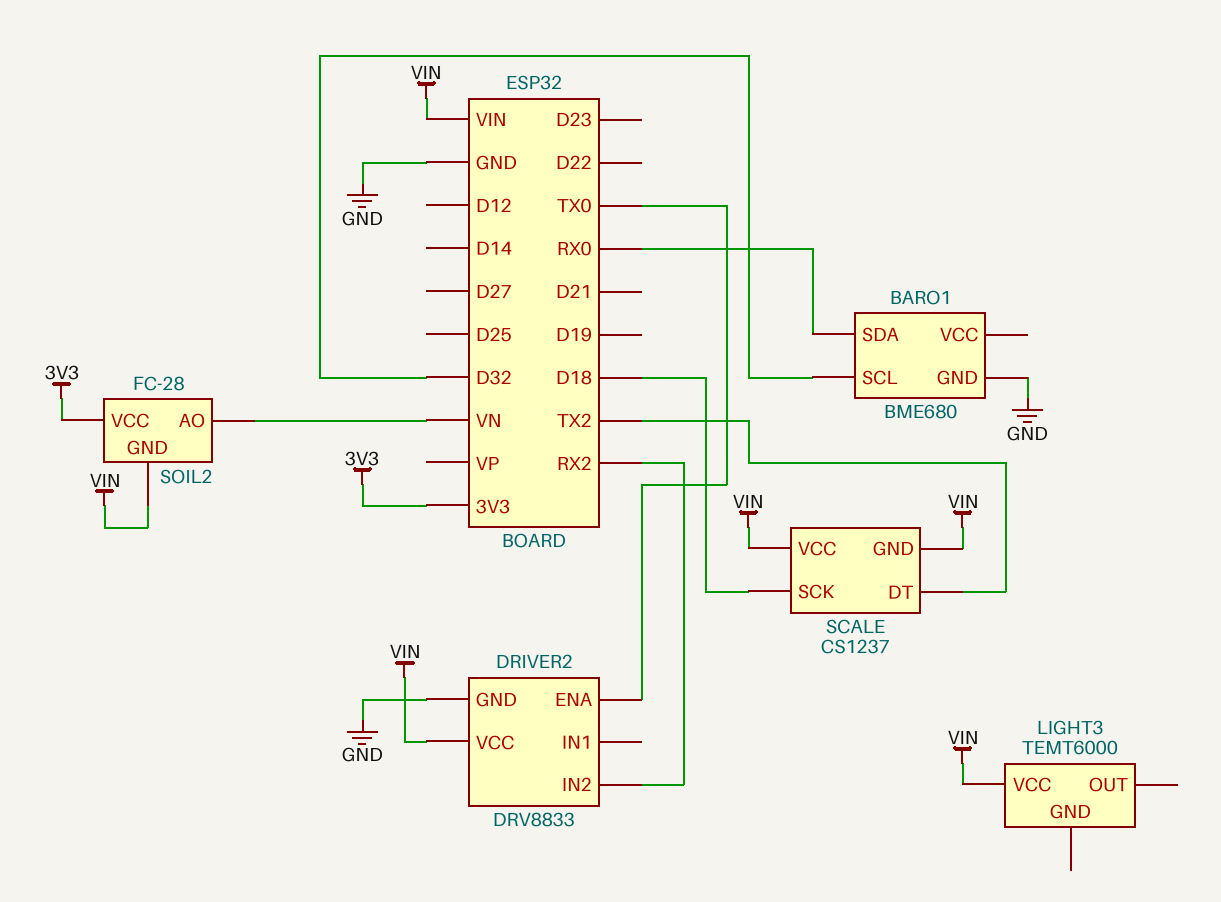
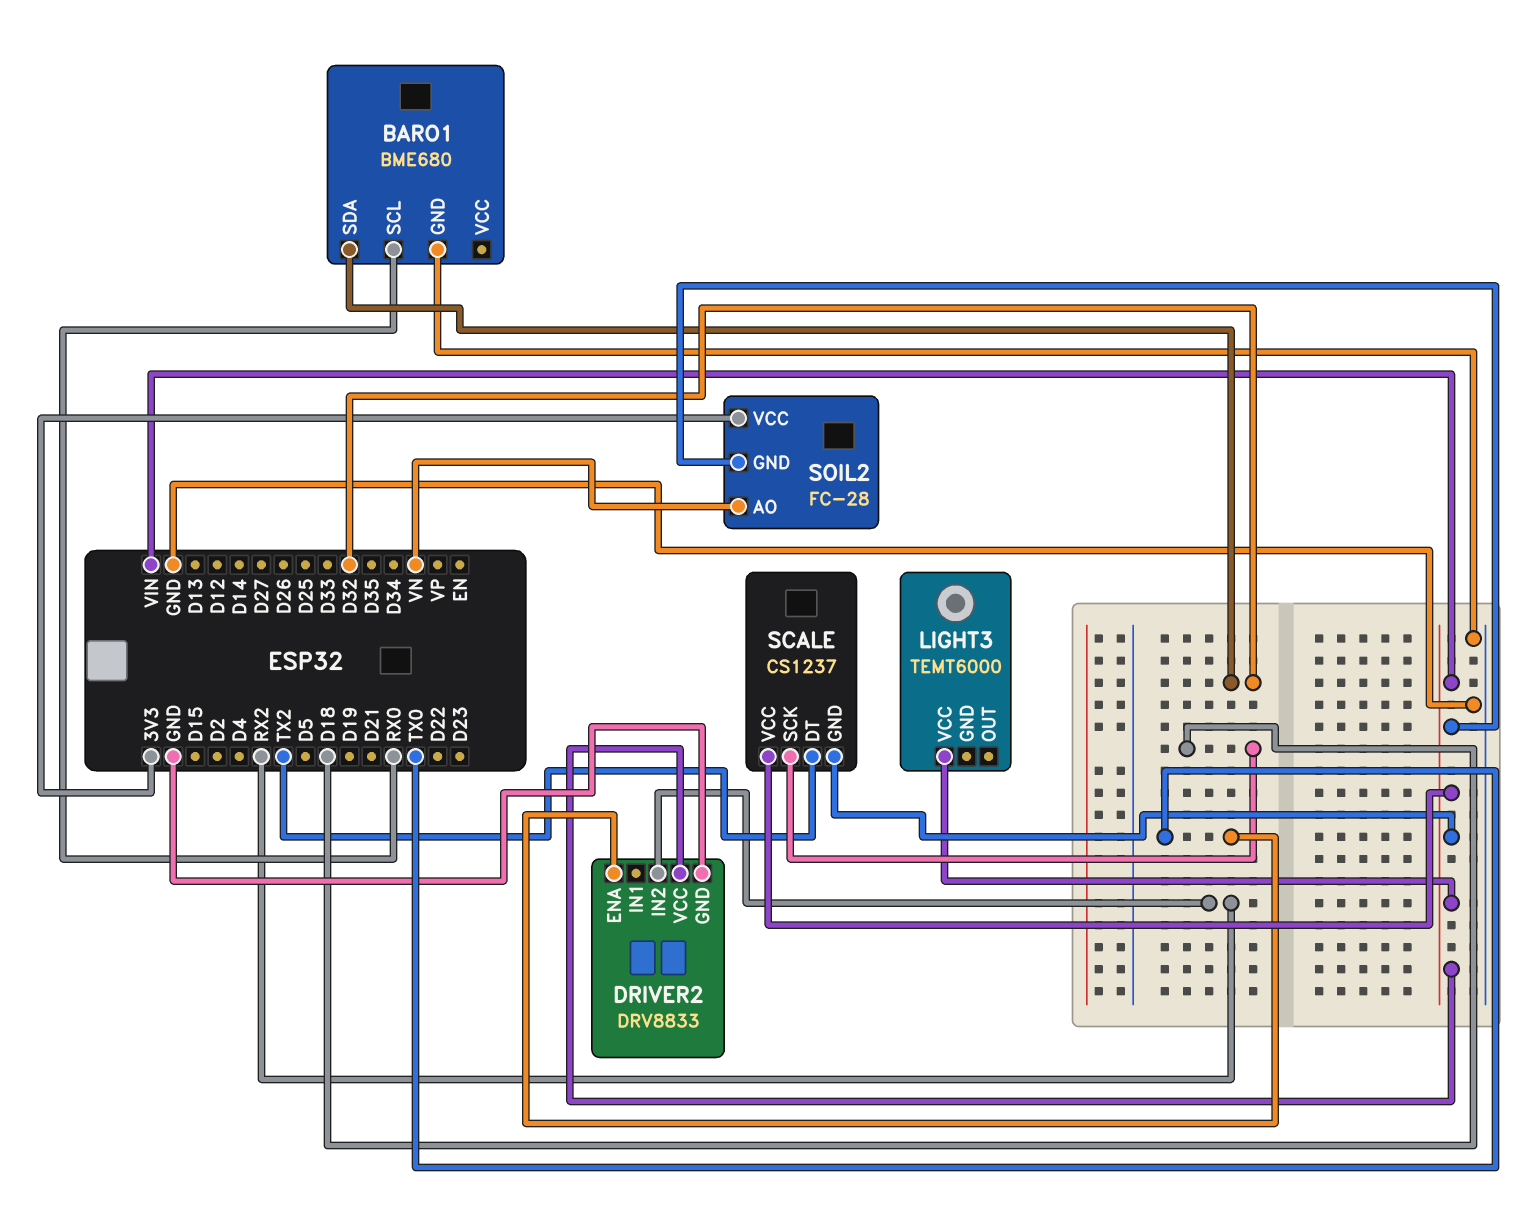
BARO1 pin SCL: D32 -> RX0
BARO1 pin SDA: RX0 -> D32

